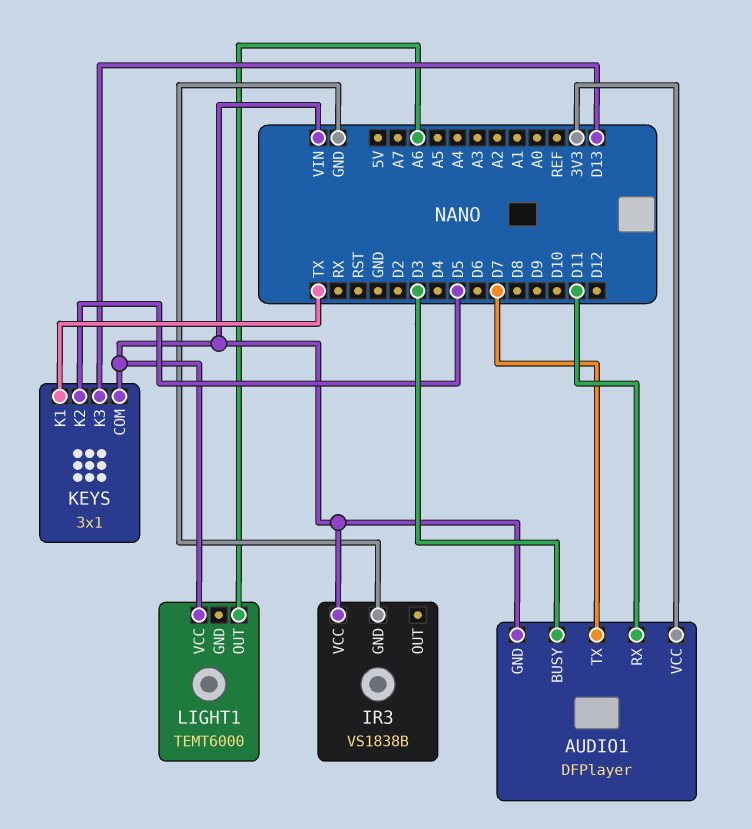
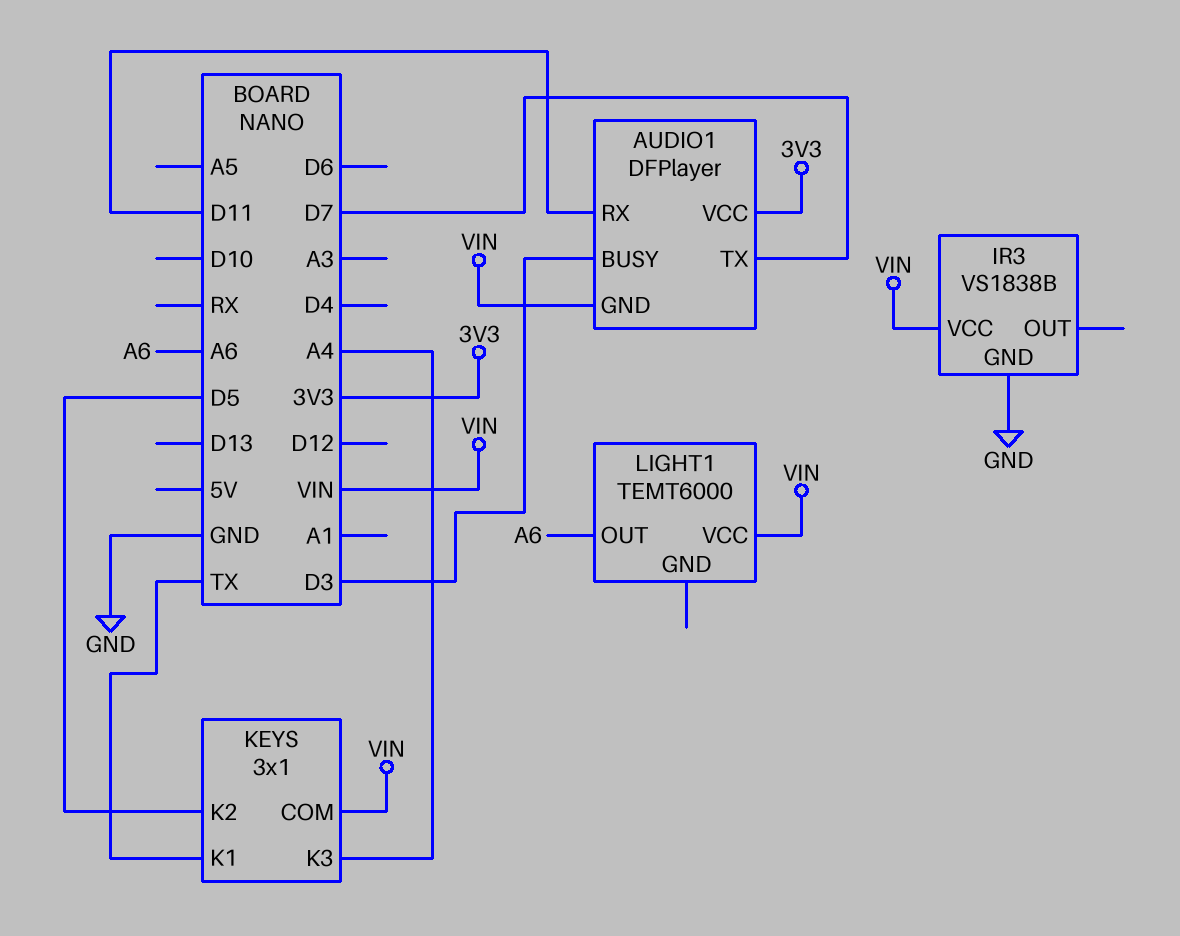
KEYS pin K3: D13 -> A4

